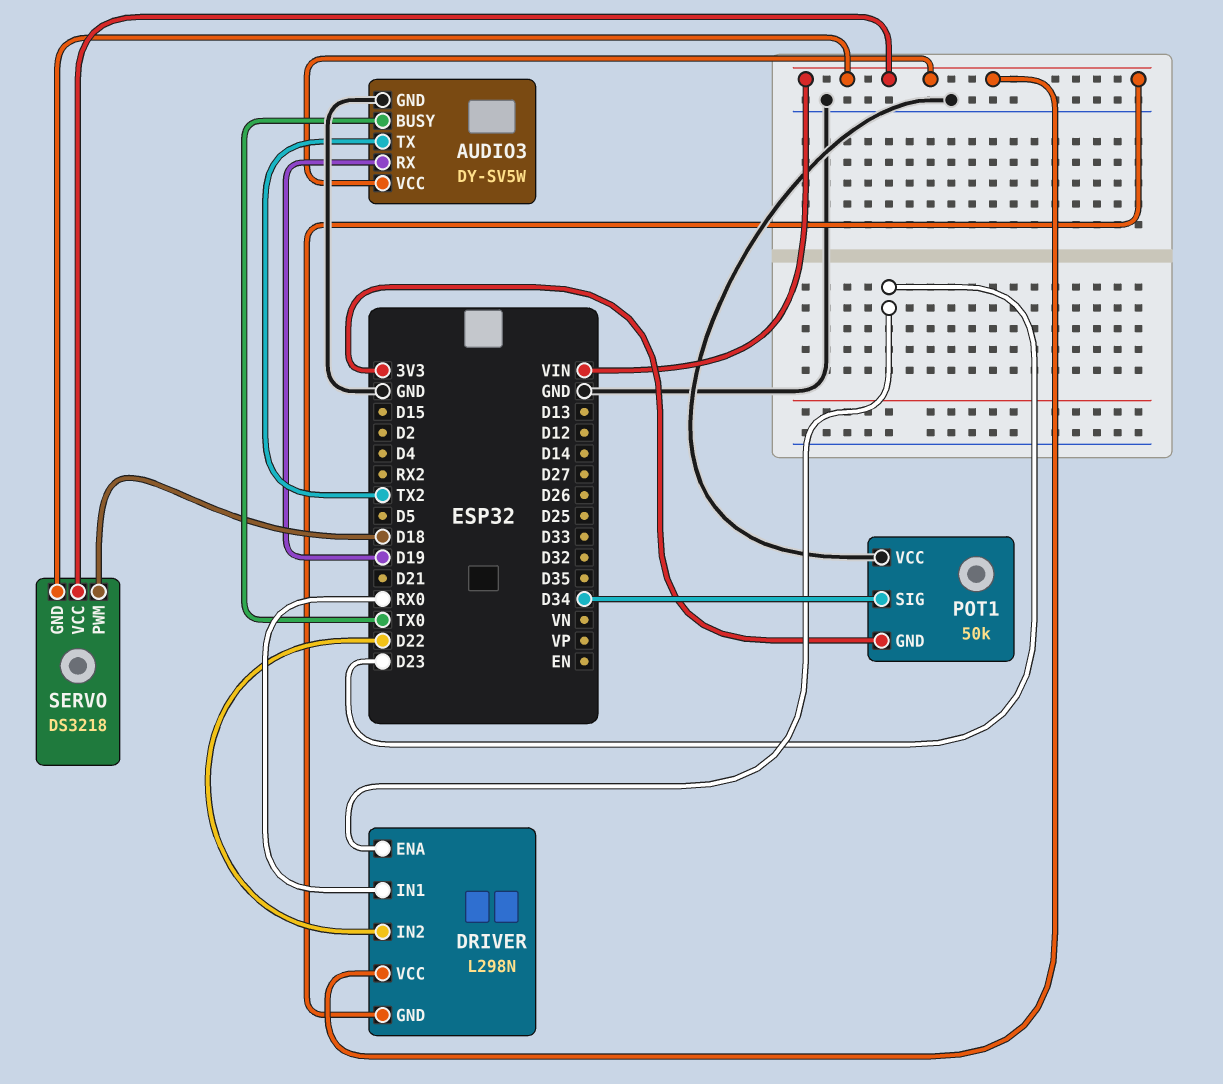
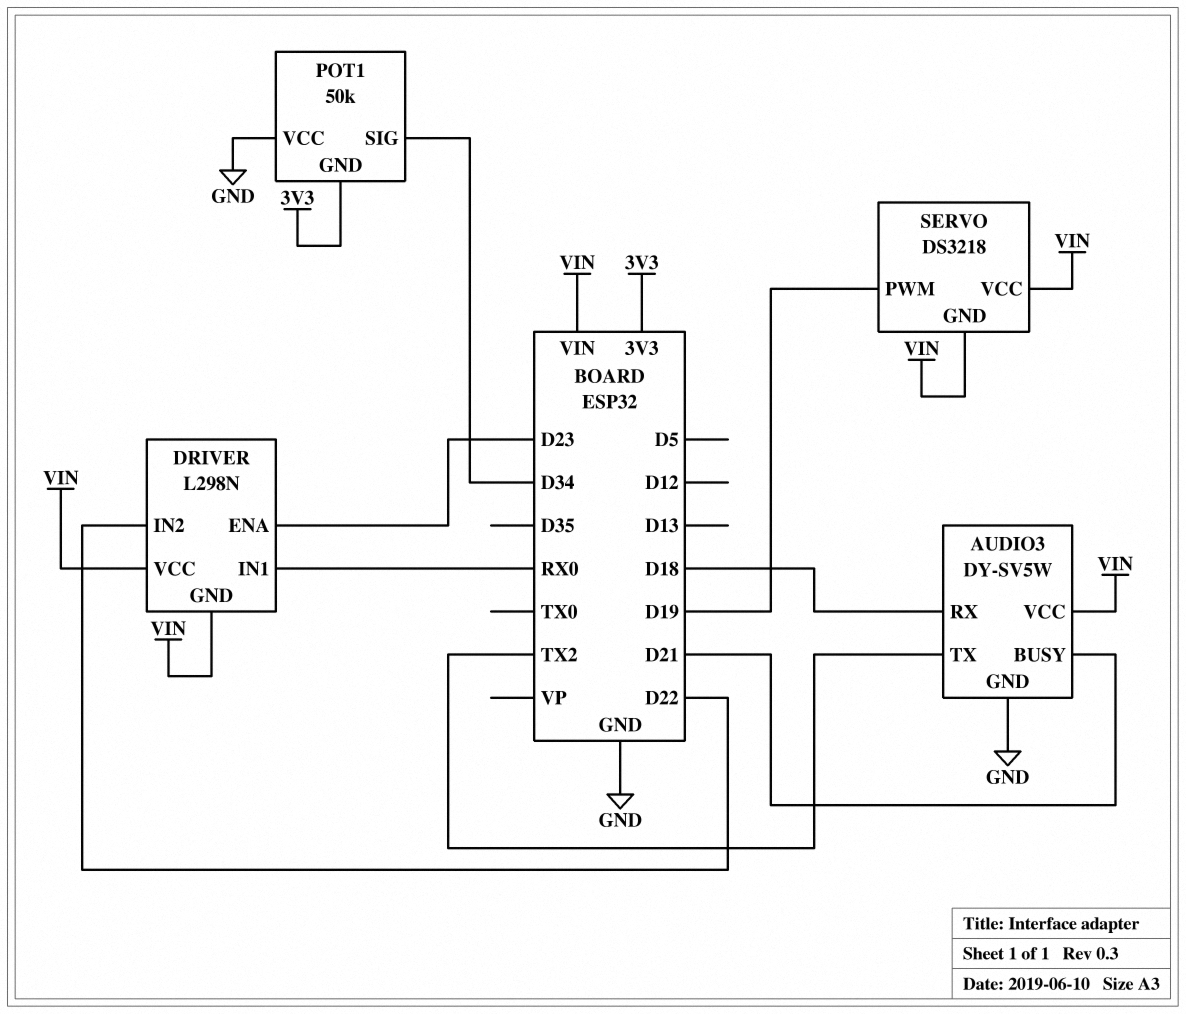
AUDIO3 pin BUSY: TX0 -> D21
AUDIO3 pin RX: D19 -> D18
SERVO pin PWM: D18 -> D19

